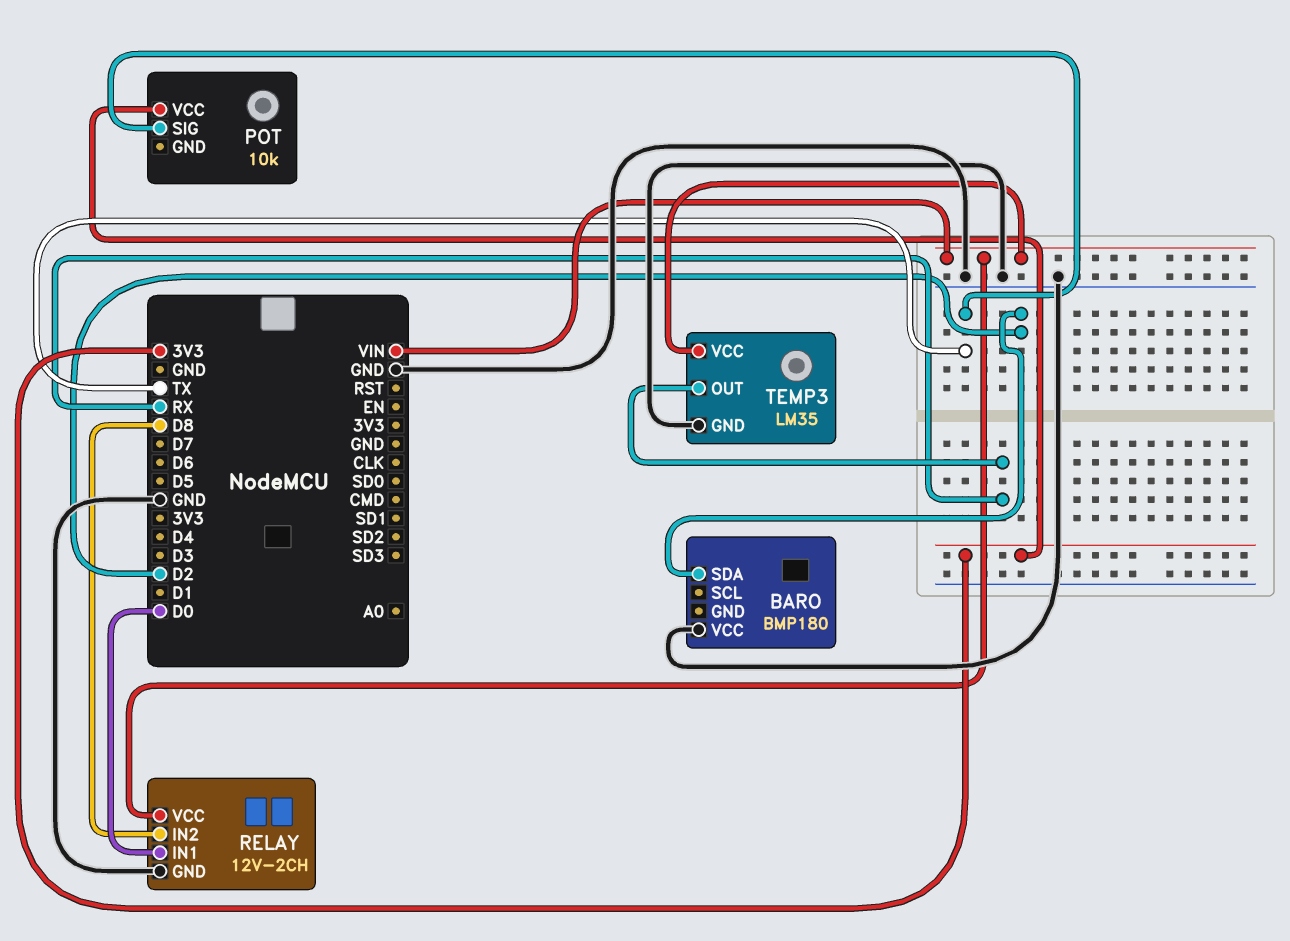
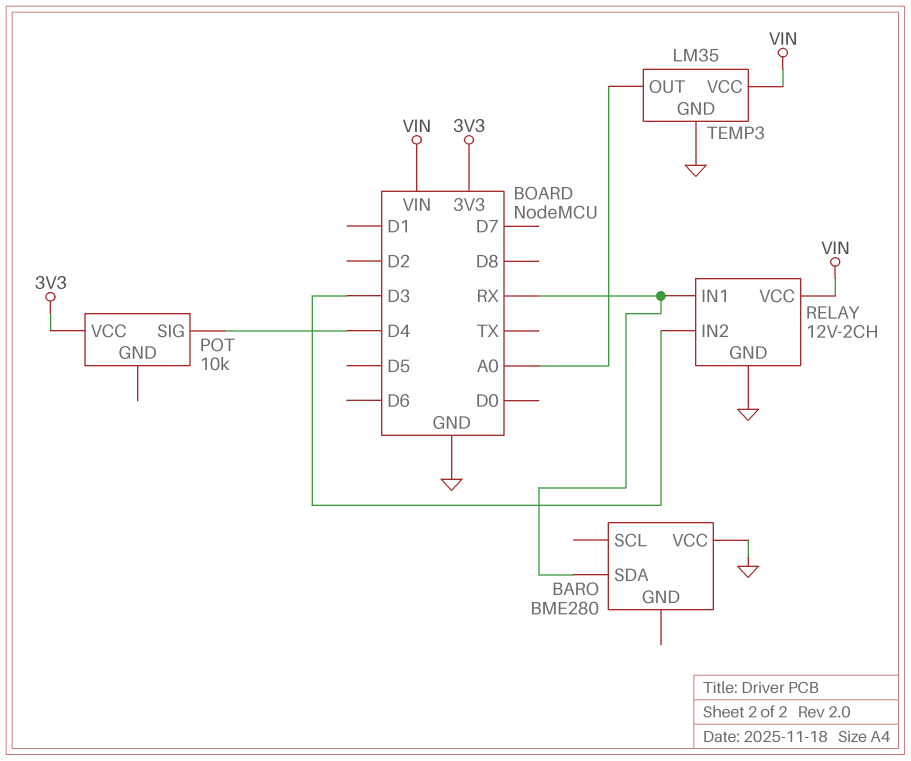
BARO: BMP180 -> BME280
BARO pin SDA: D2 -> RX
POT pin SIG: TX -> D4
RELAY pin IN1: D0 -> RX
RELAY pin IN2: D8 -> D3
TEMP3 pin OUT: RX -> A0

